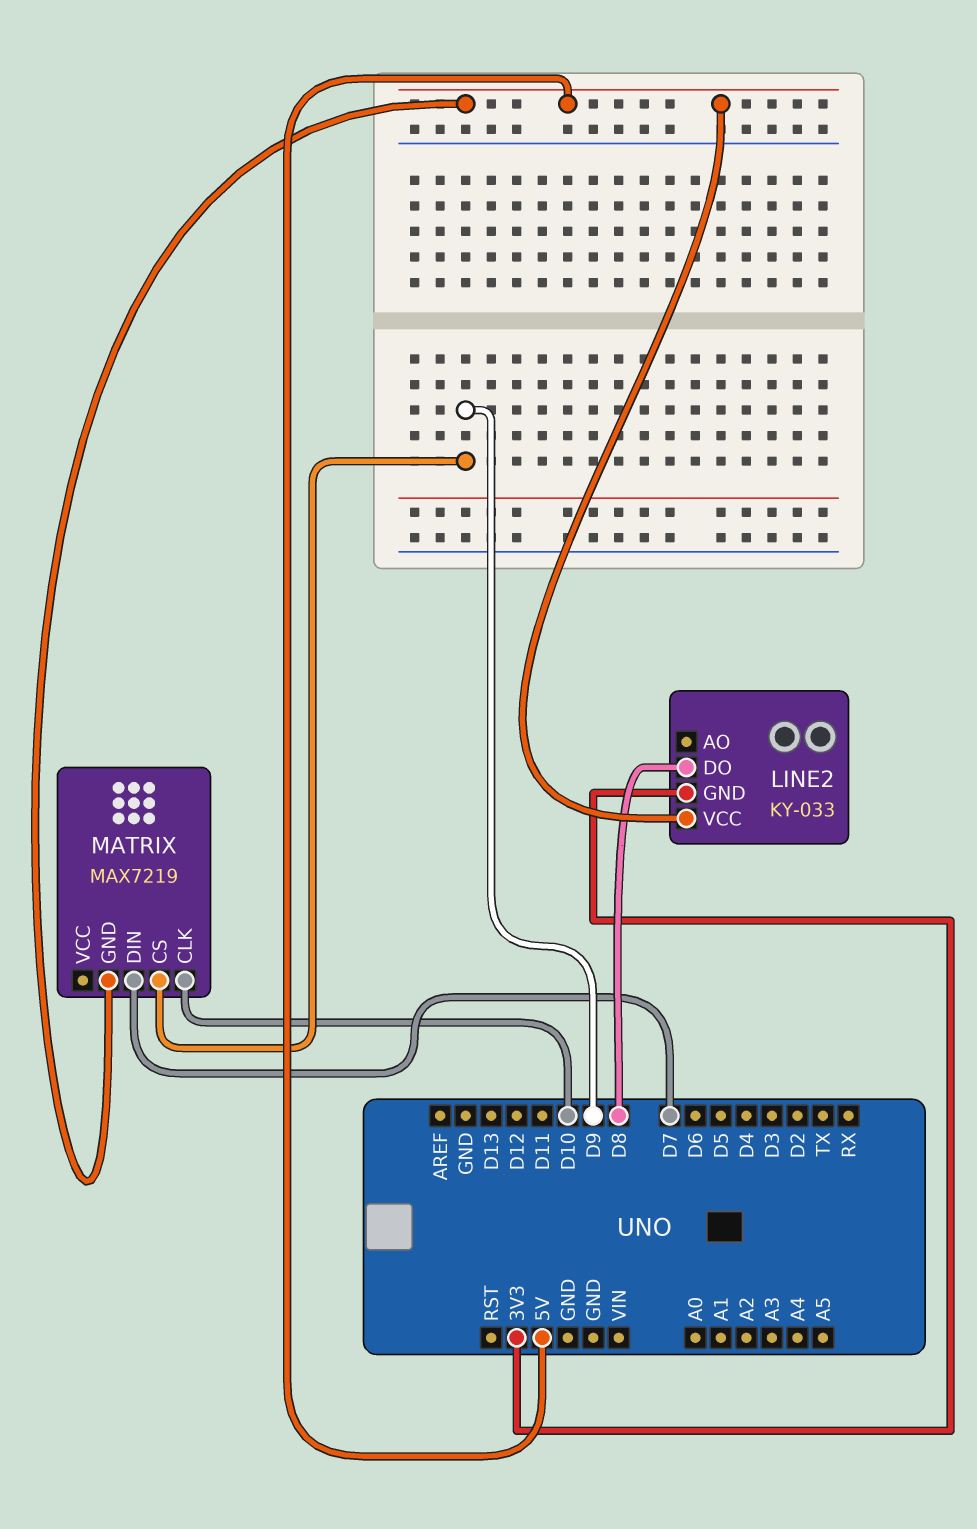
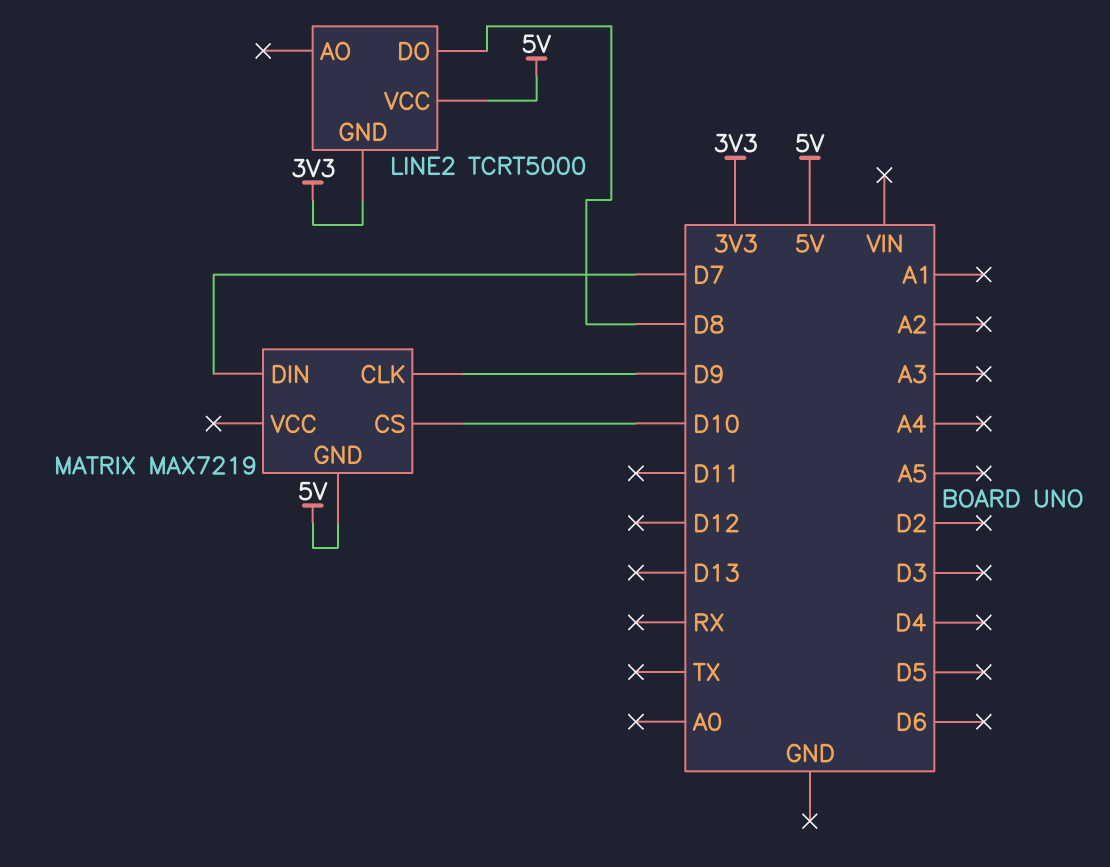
LINE2: KY-033 -> TCRT5000
MATRIX pin CLK: D10 -> D9
MATRIX pin CS: D9 -> D10

